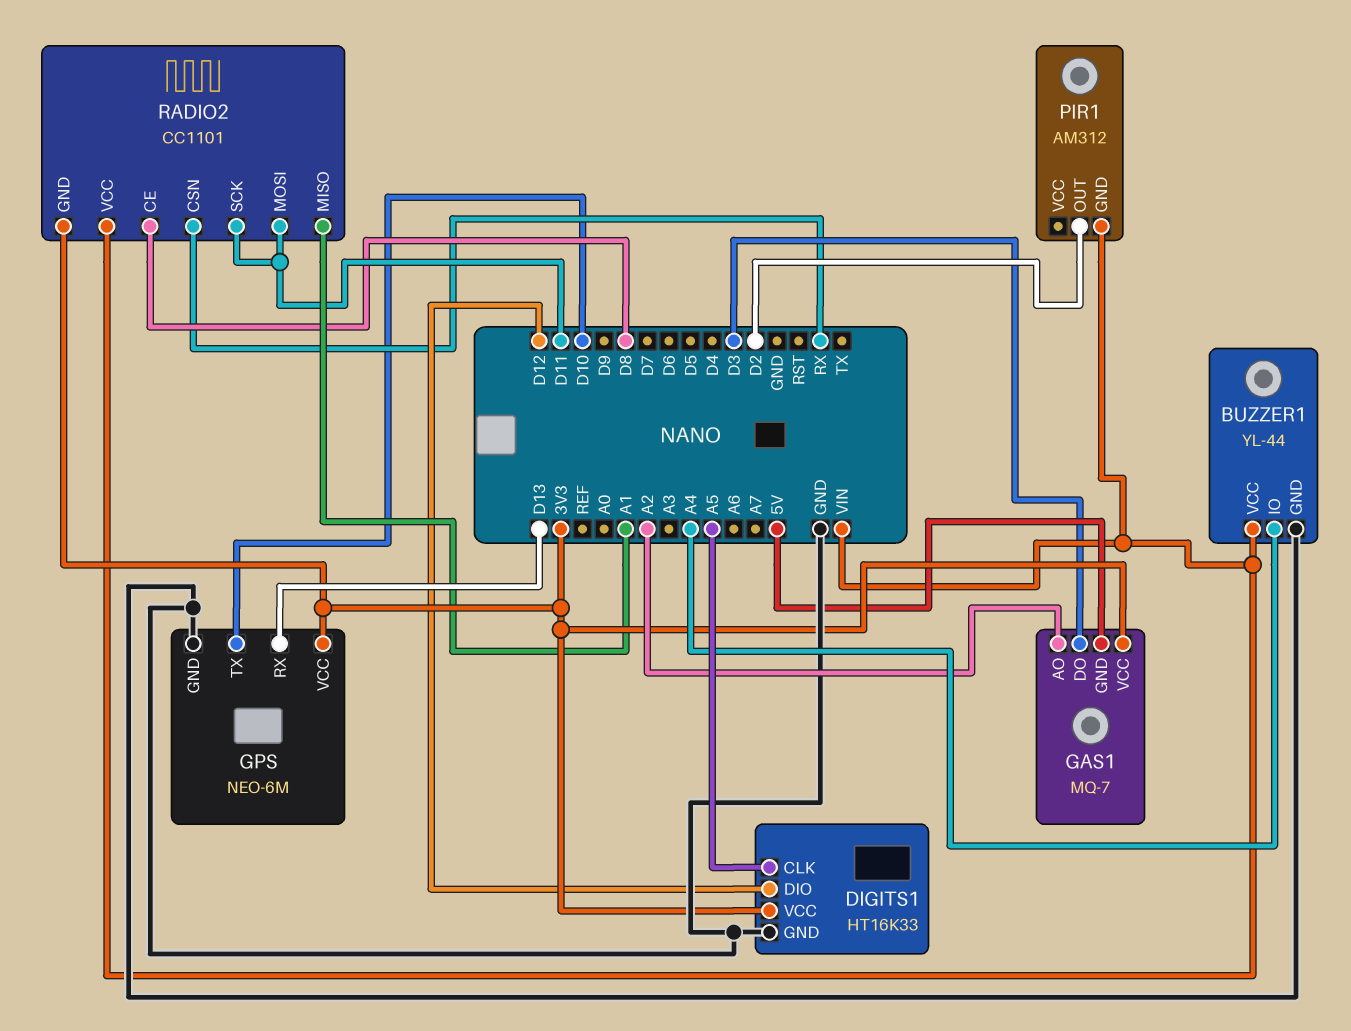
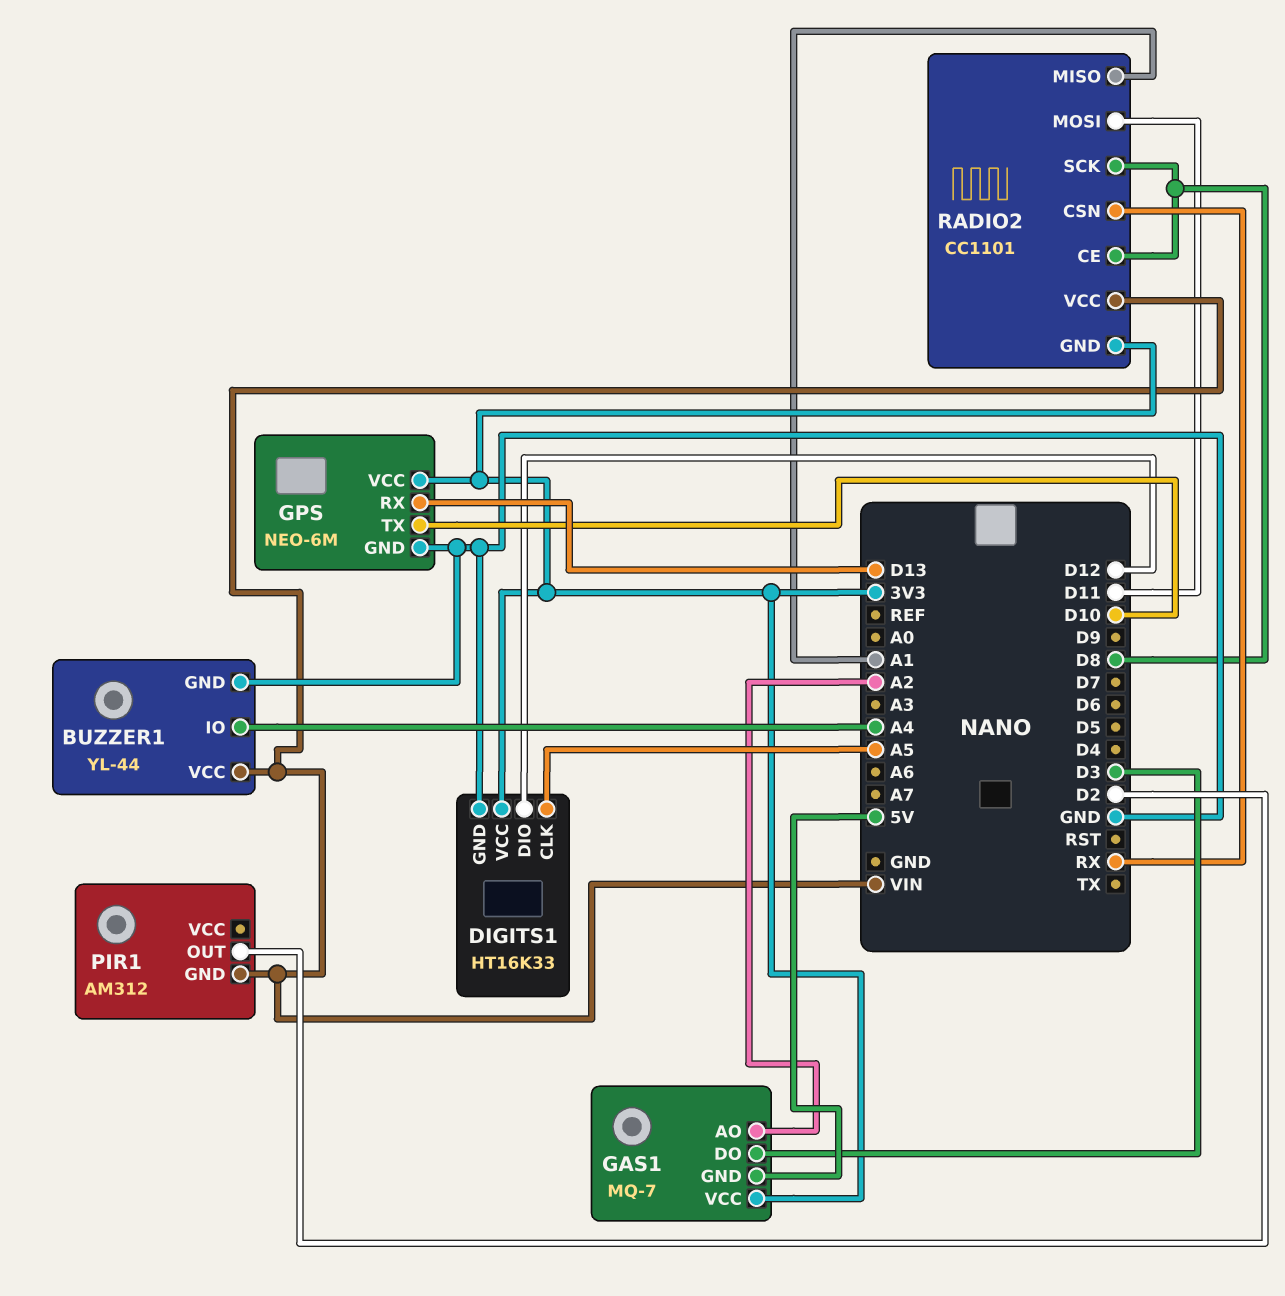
RADIO2 pin SCK: D11 -> D8

